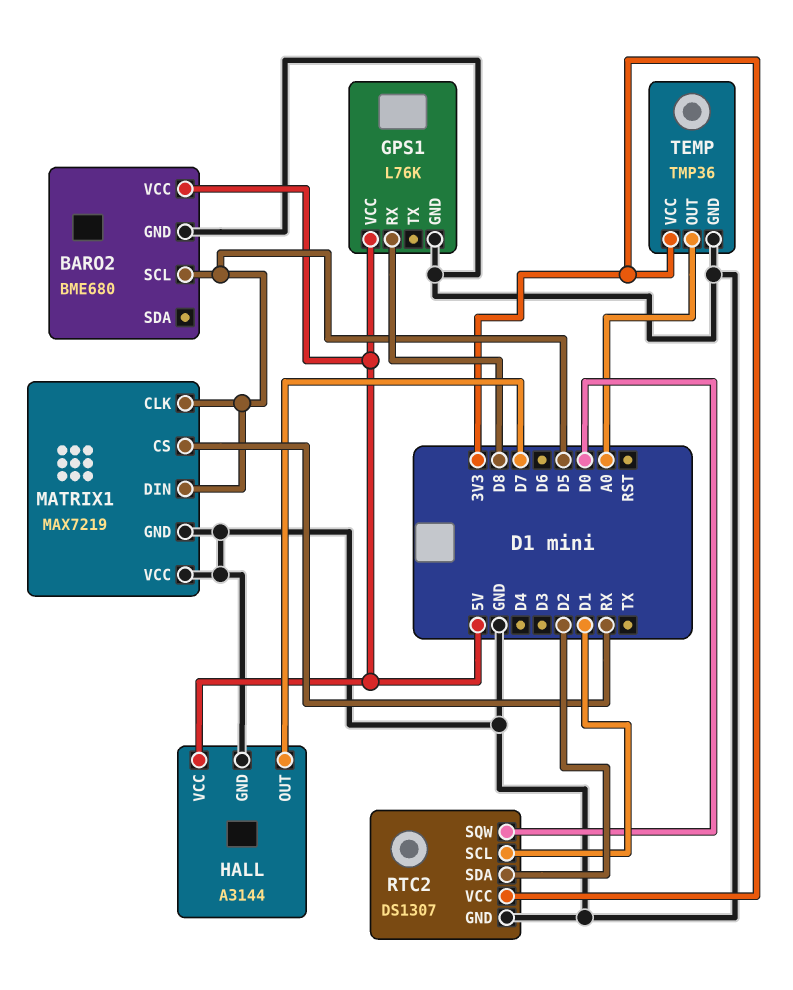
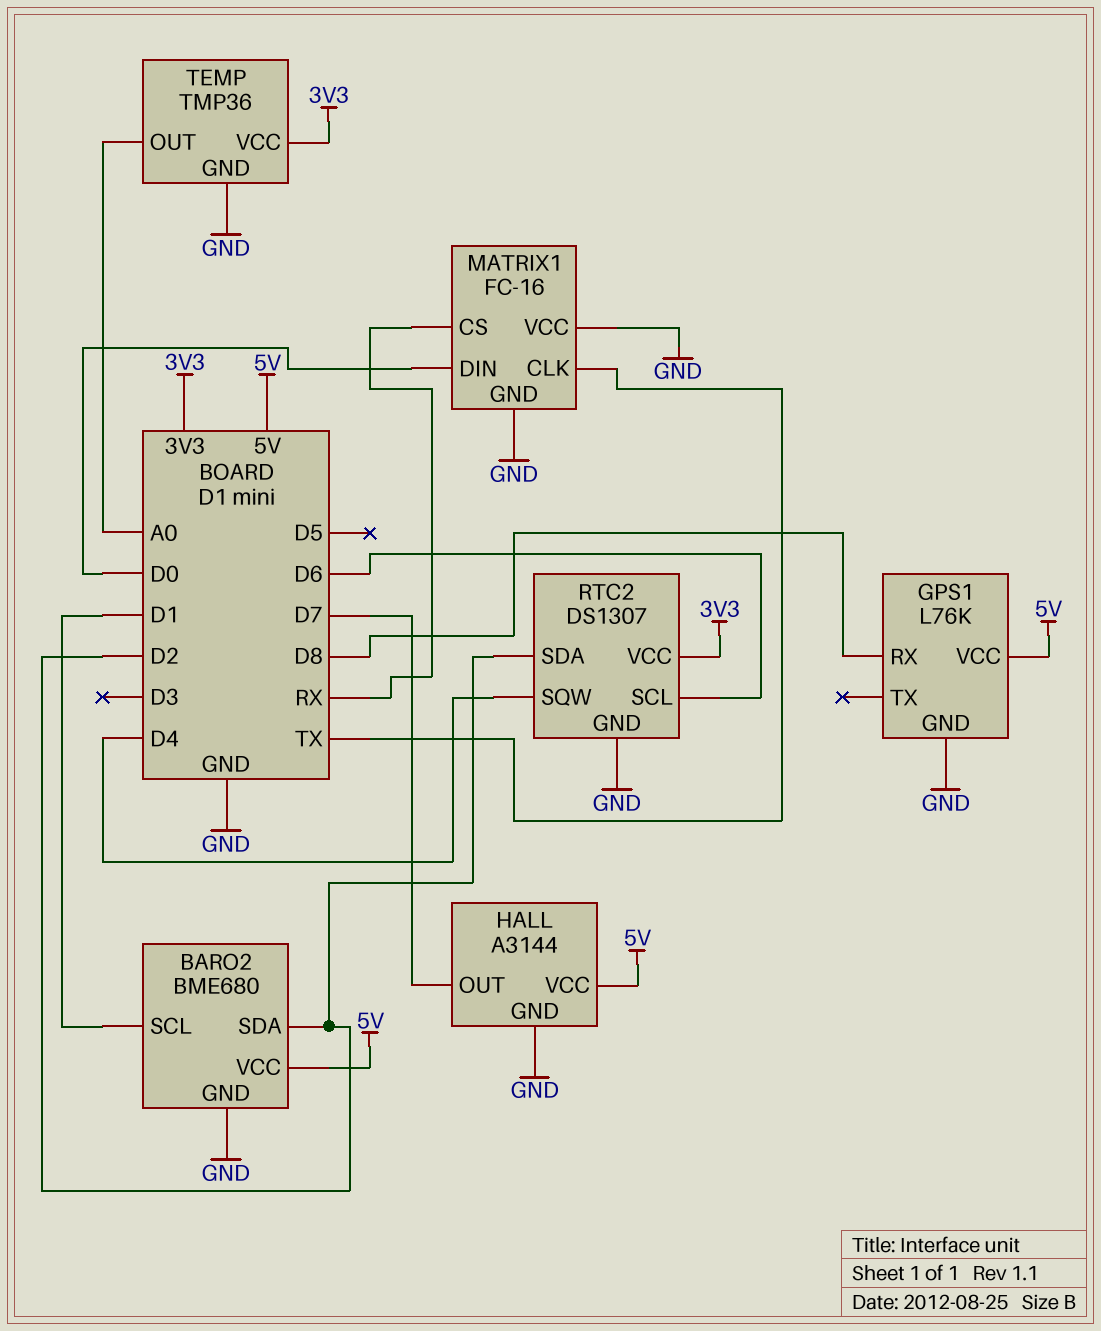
BARO2 pin SCL: D5 -> D1
BARO2 pin SDA: none -> D2
MATRIX1: MAX7219 -> FC-16
MATRIX1 pin CLK: D5 -> TX
MATRIX1 pin DIN: D5 -> D0
RTC2 pin SCL: D1 -> D6
RTC2 pin SQW: D0 -> D4

